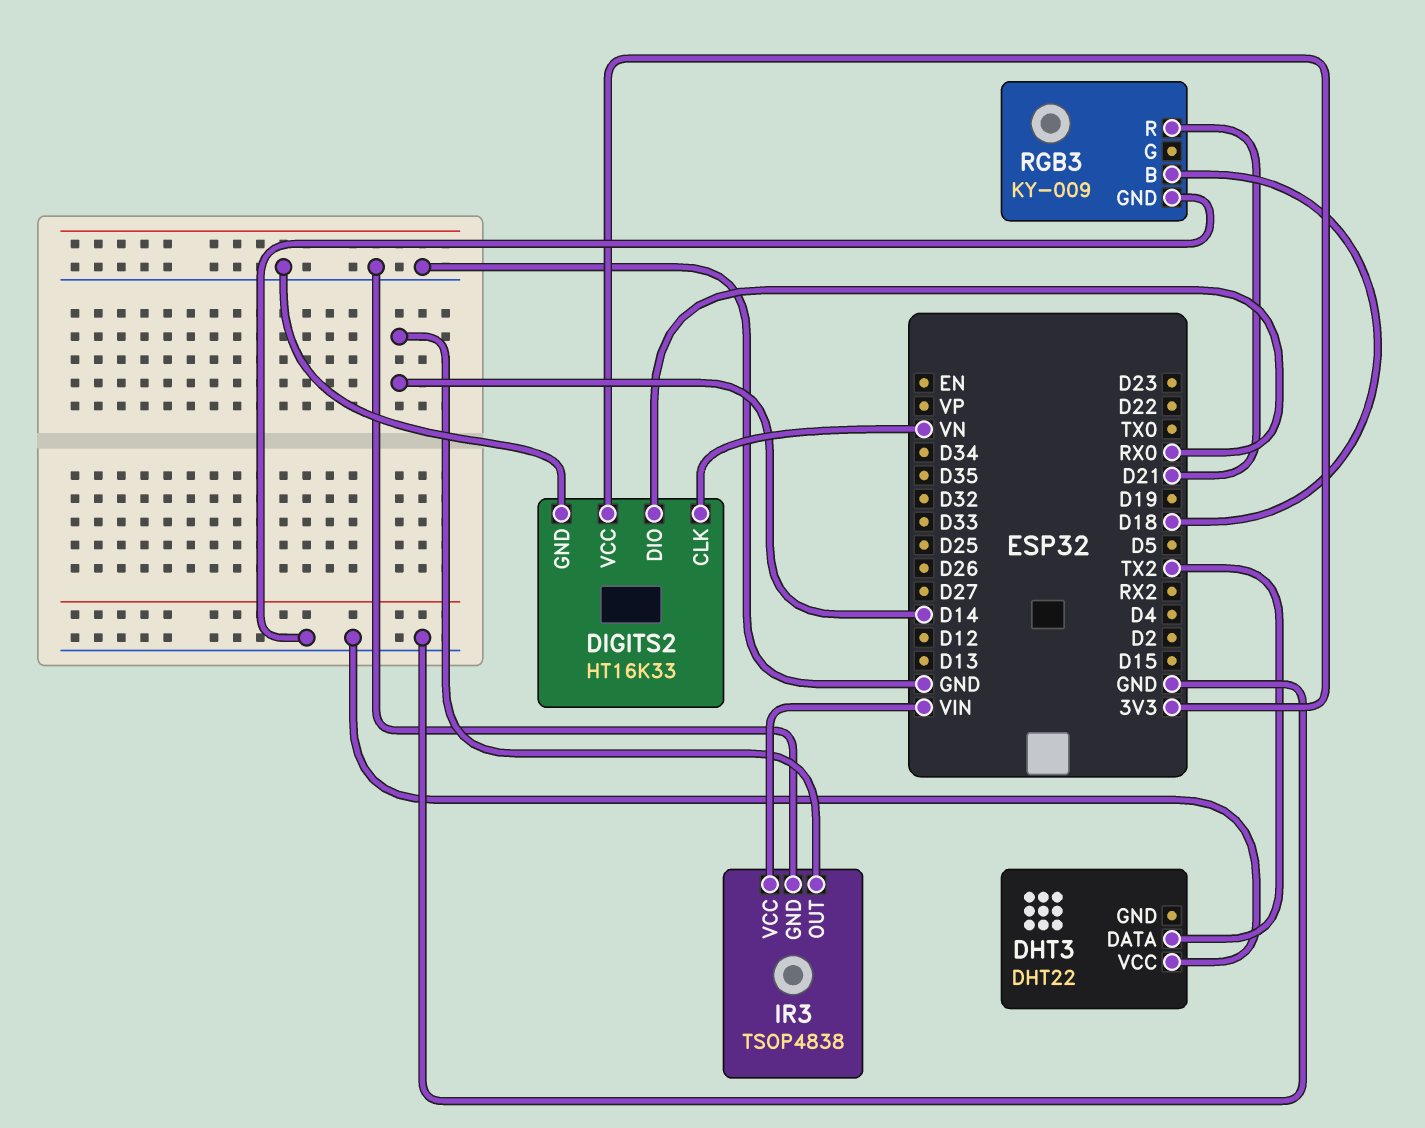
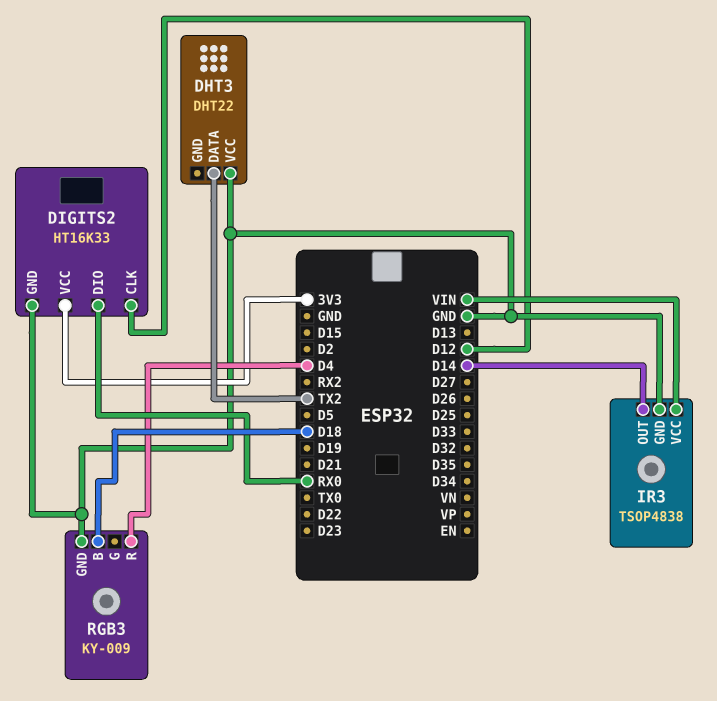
DIGITS2 pin CLK: VN -> D12
RGB3 pin R: D21 -> D4

